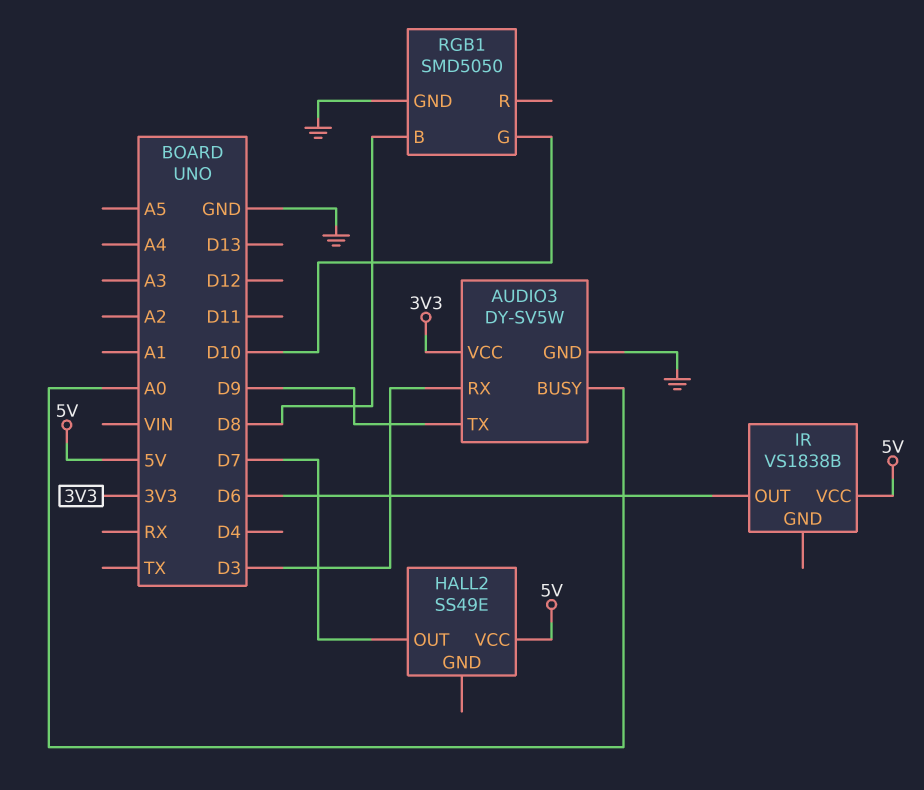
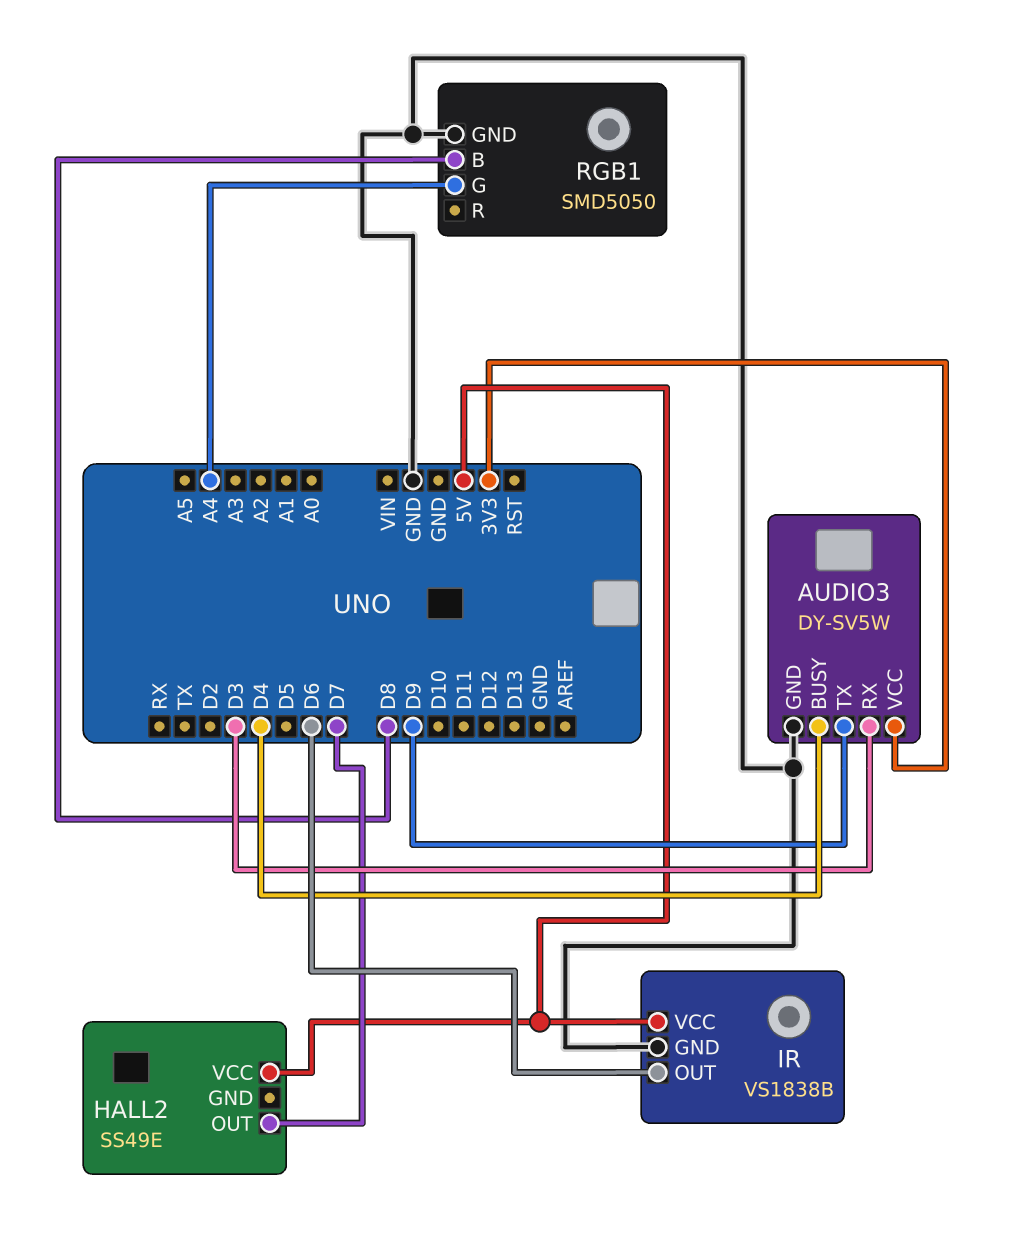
AUDIO3 pin BUSY: A0 -> D4
IR pin GND: none -> GND
RGB1 pin G: D10 -> A4

